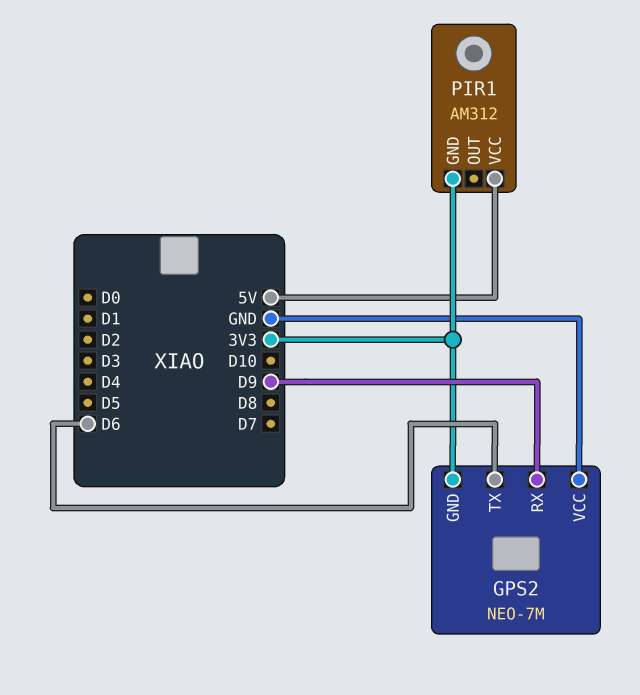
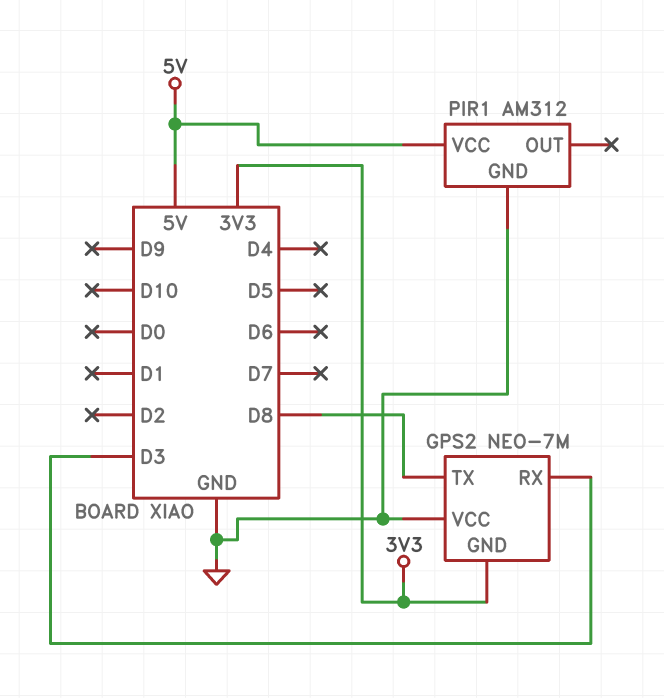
GPS2 pin RX: D9 -> D3
GPS2 pin TX: D6 -> D8
PIR1 pin GND: 3V3 -> GND

